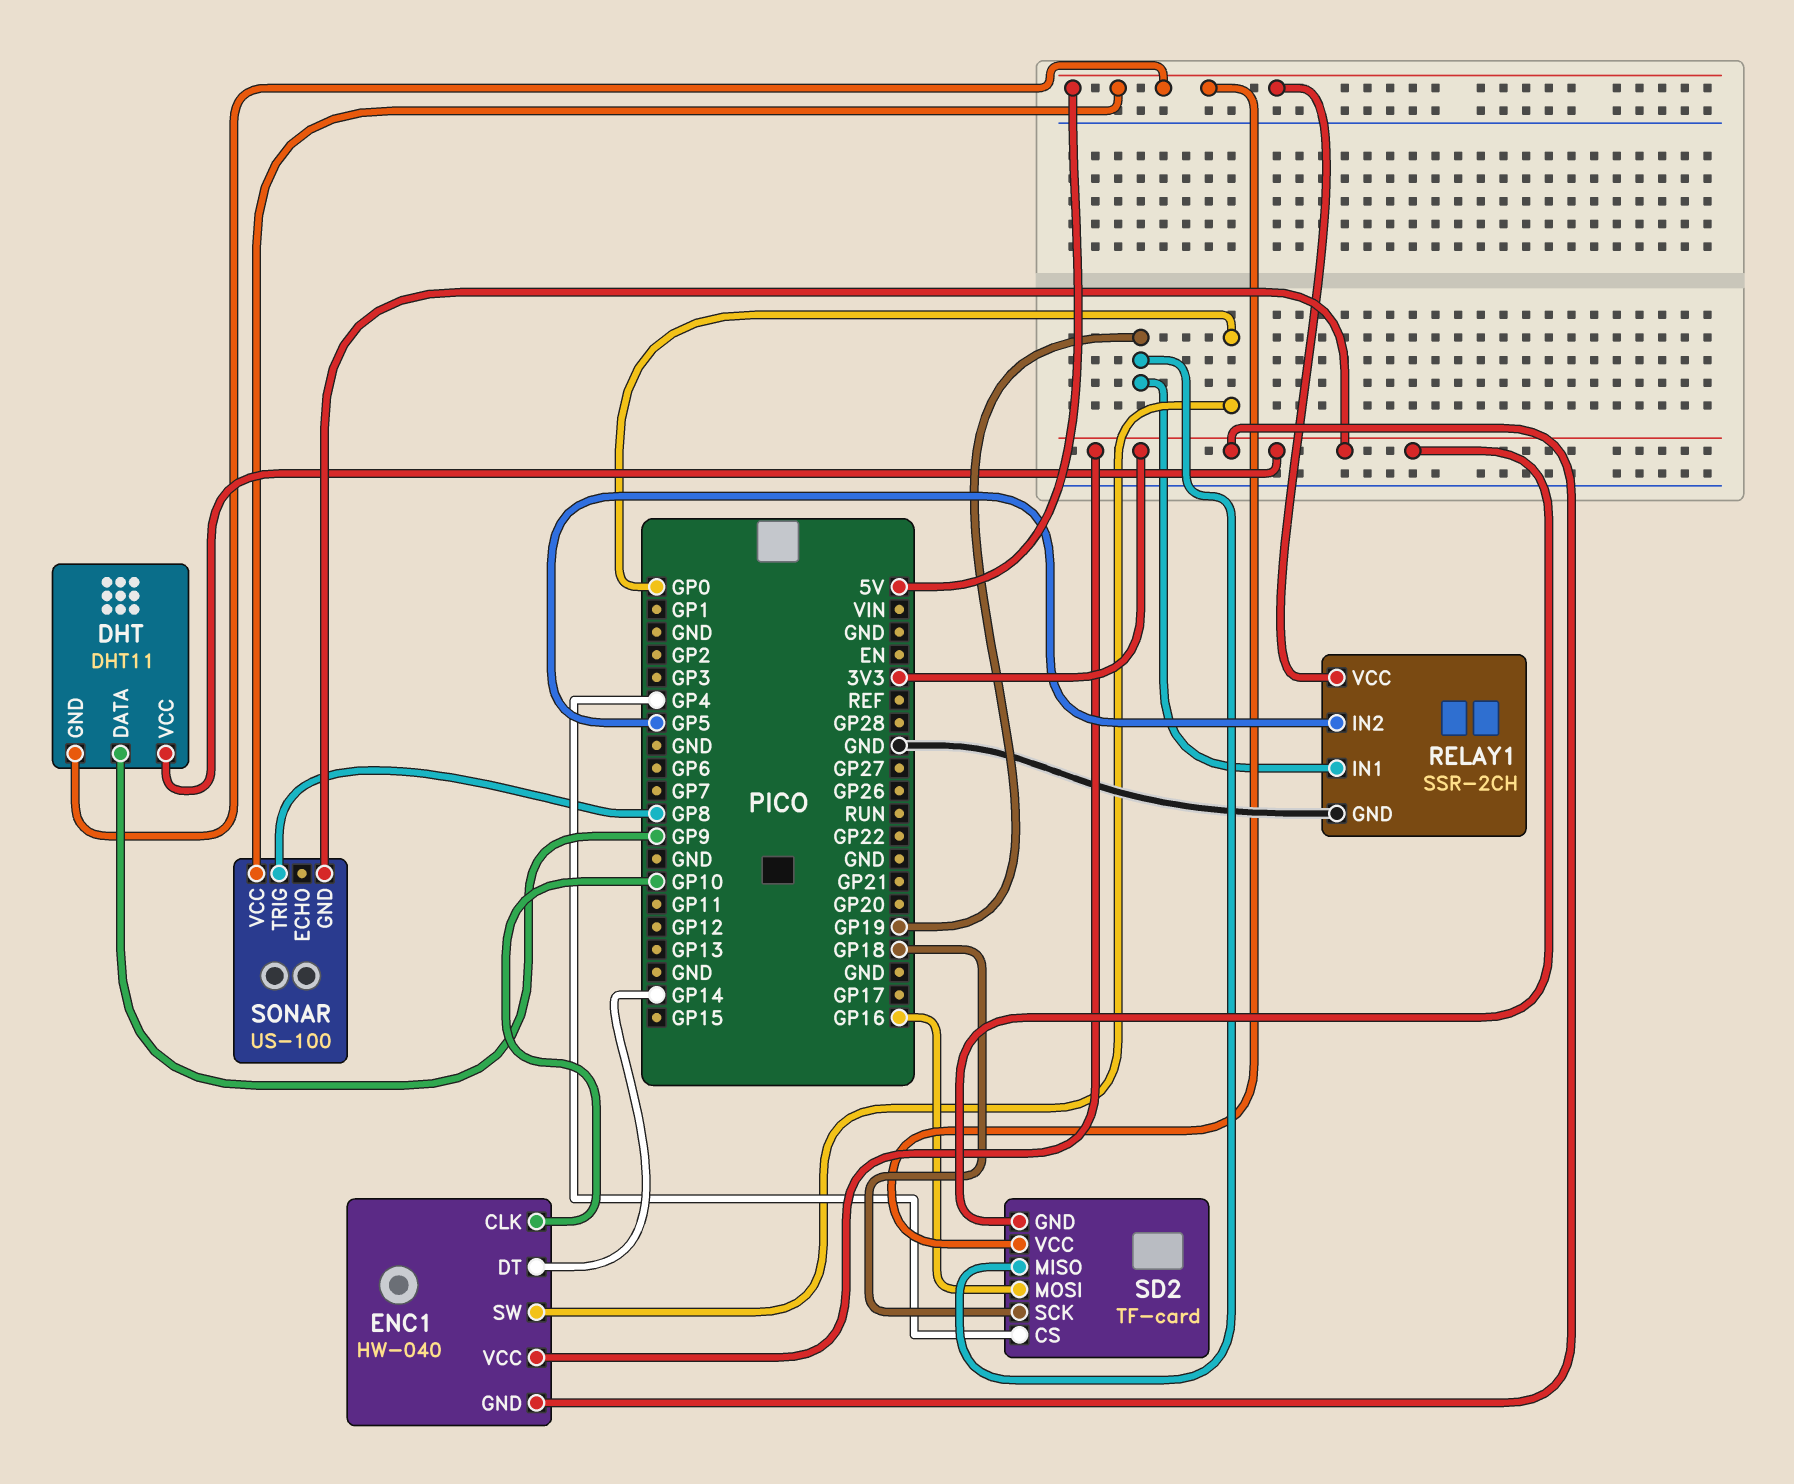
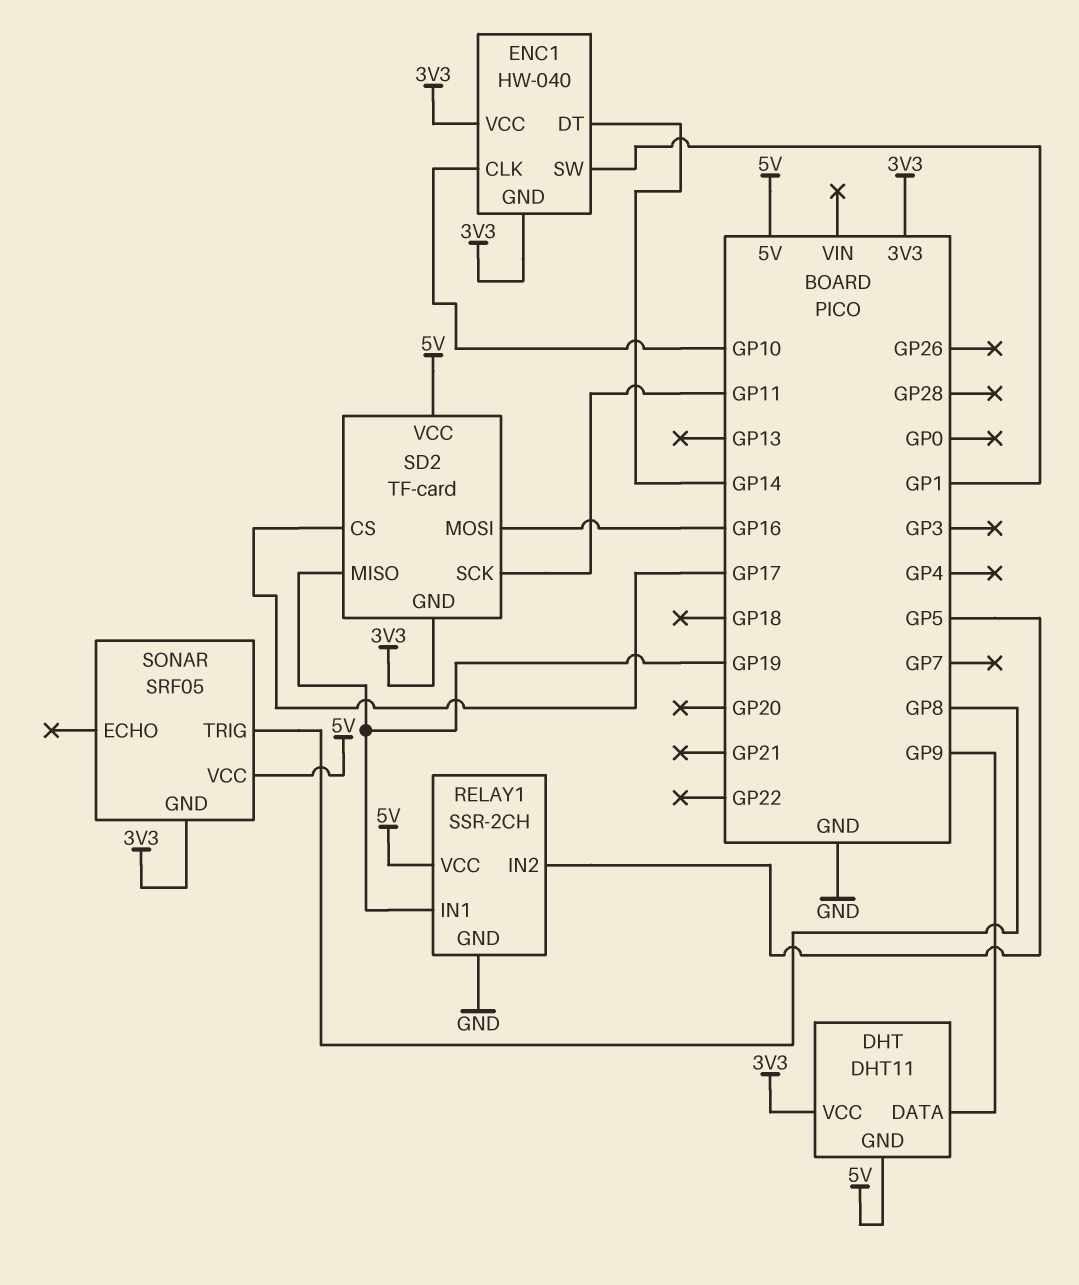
ENC1 pin SW: GP0 -> GP1
SD2 pin CS: GP4 -> GP17
SD2 pin SCK: GP18 -> GP11
SONAR: US-100 -> SRF05

